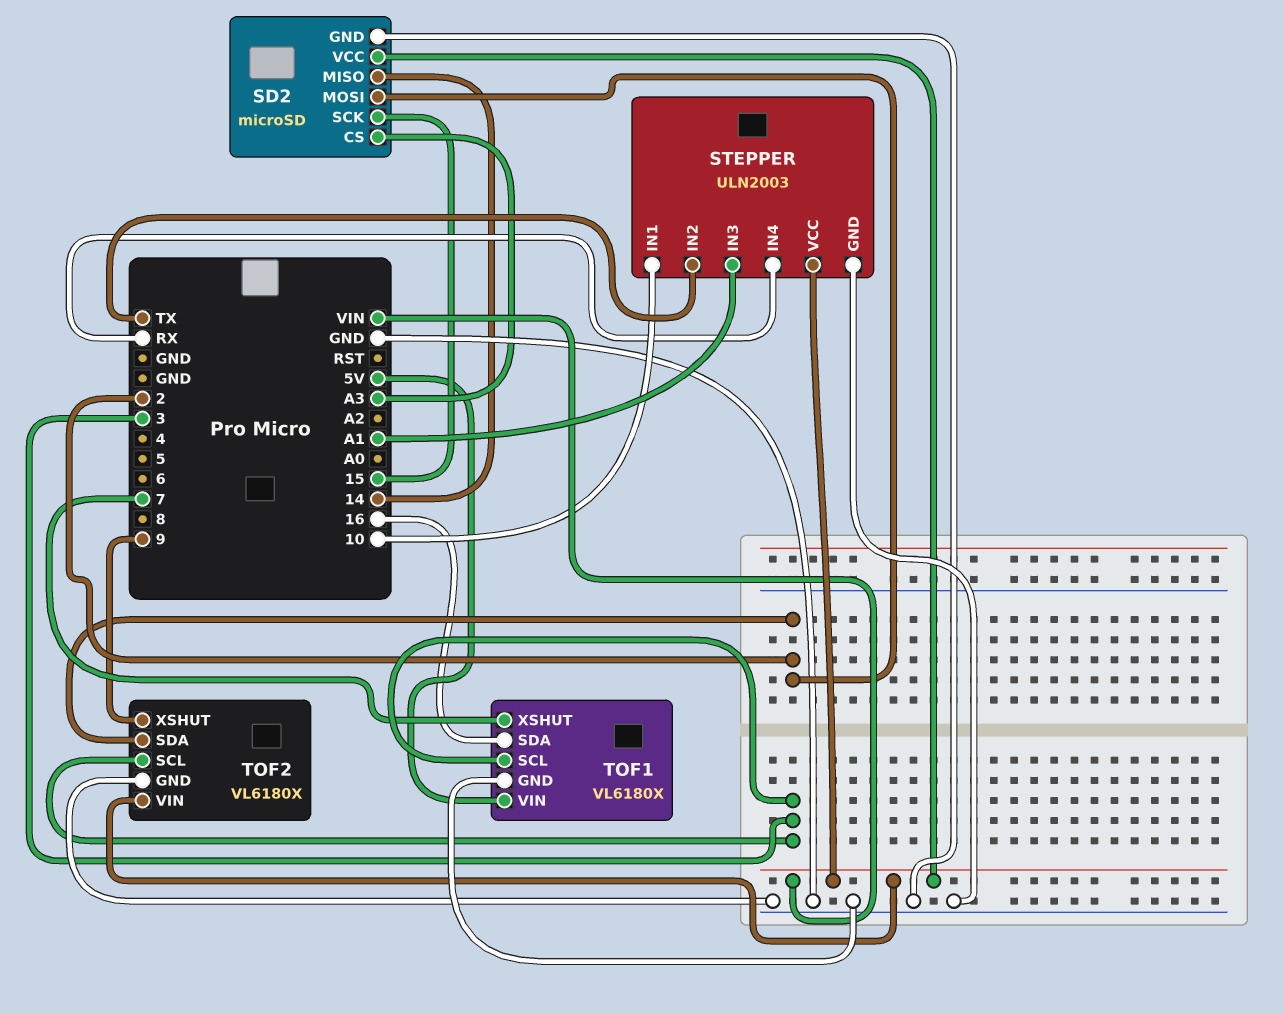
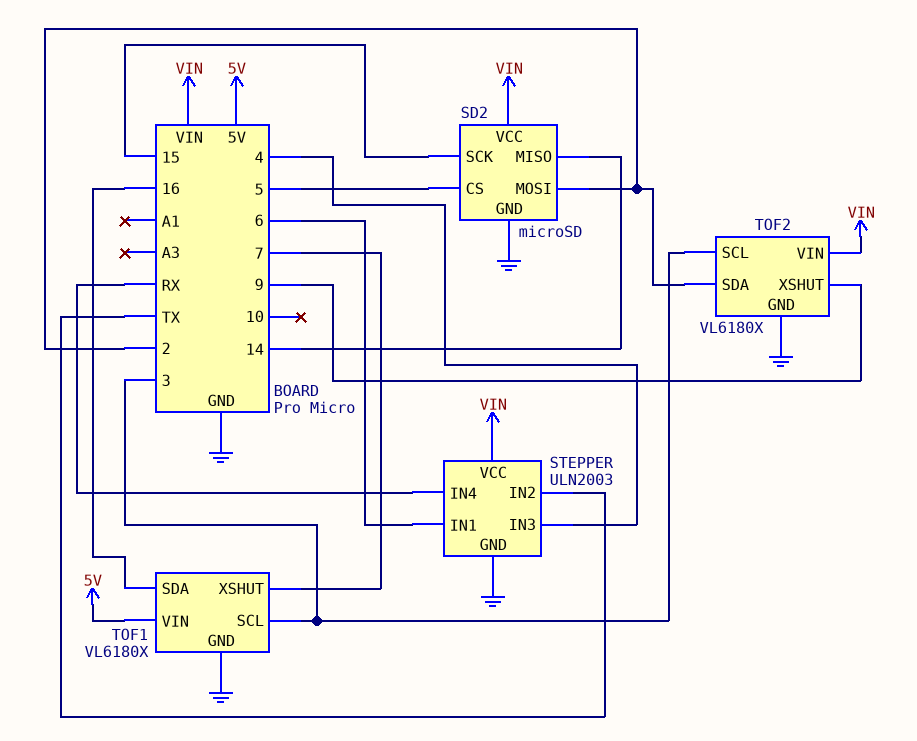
SD2 pin CS: A3 -> 5
STEPPER pin IN1: 10 -> 6
STEPPER pin IN3: A1 -> 4

